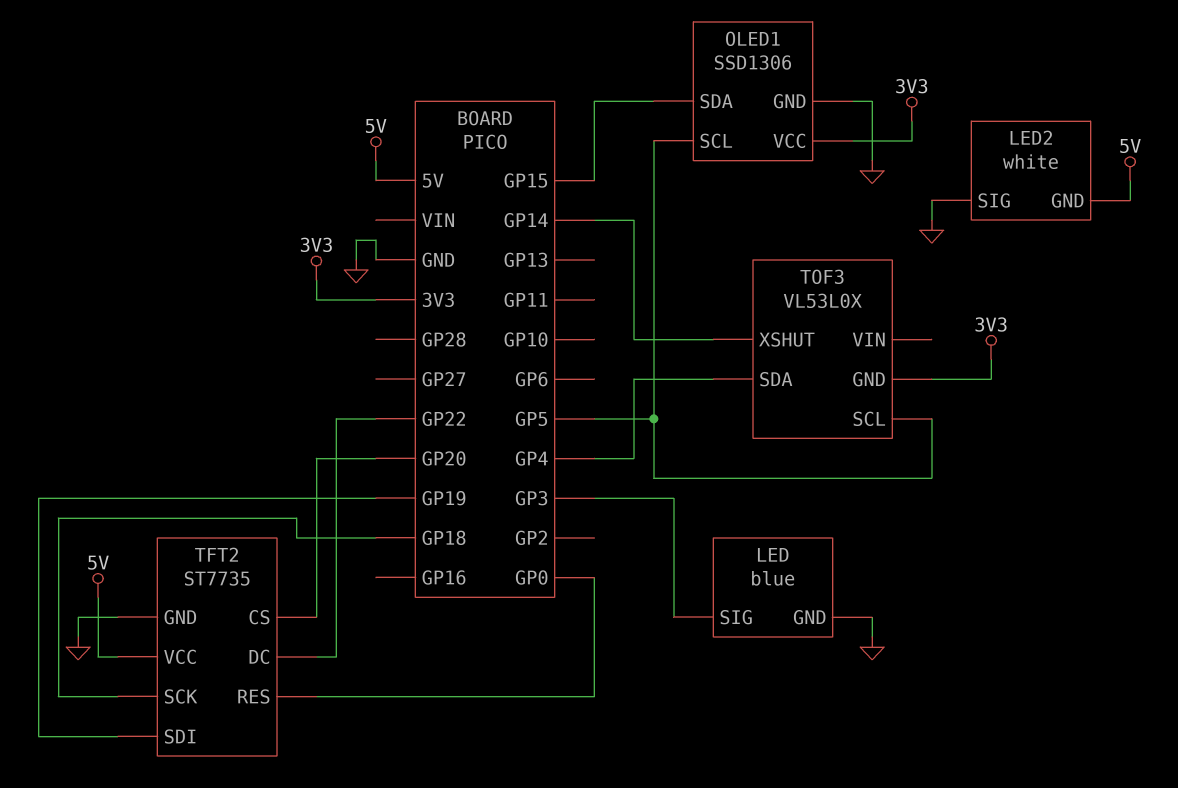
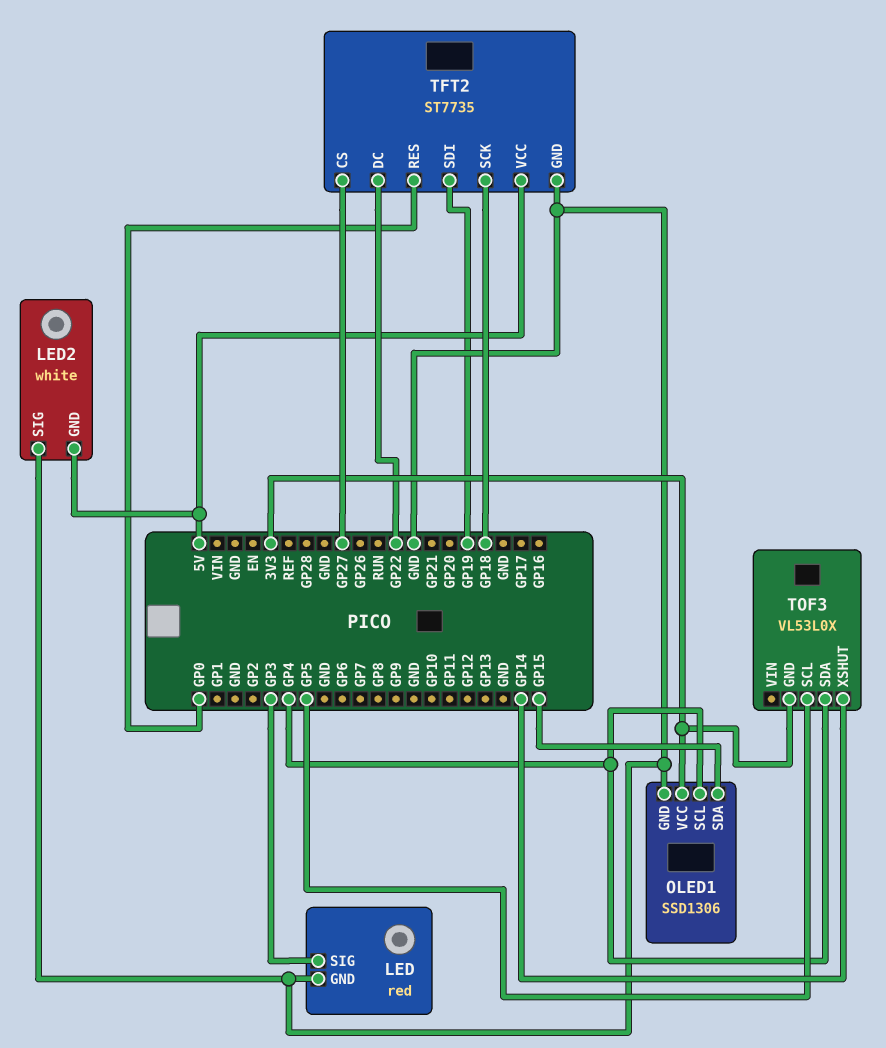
LED: blue -> red
OLED1 pin SCL: GP5 -> GP4
TFT2 pin CS: GP20 -> GP27

